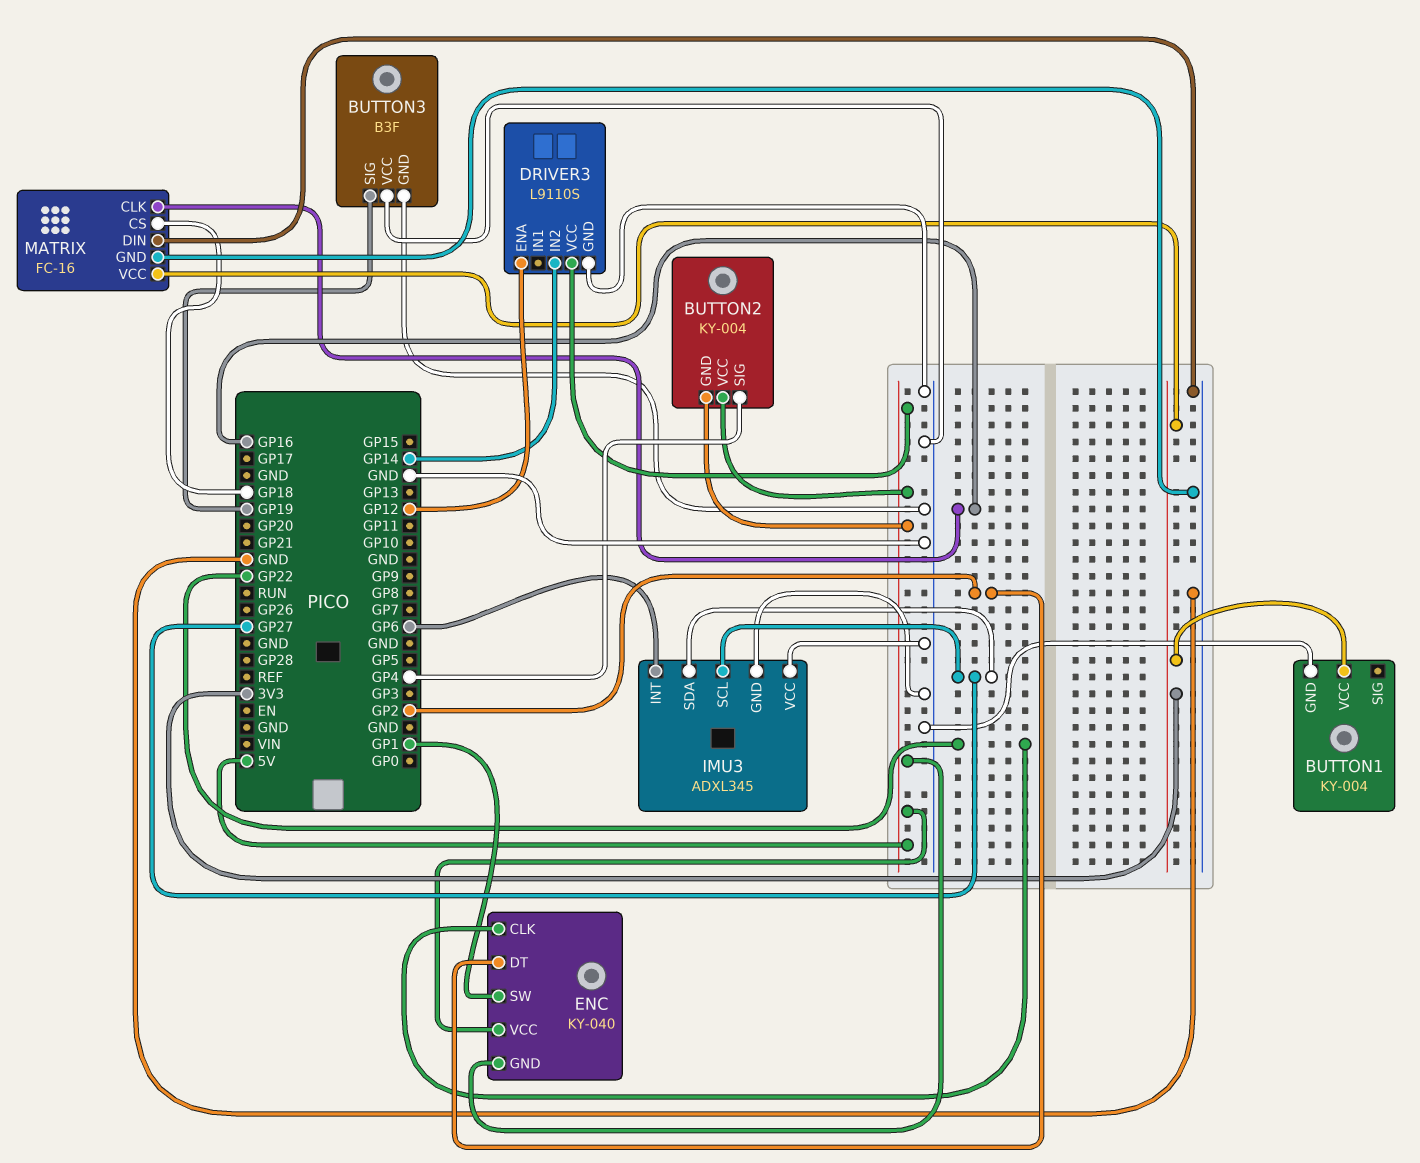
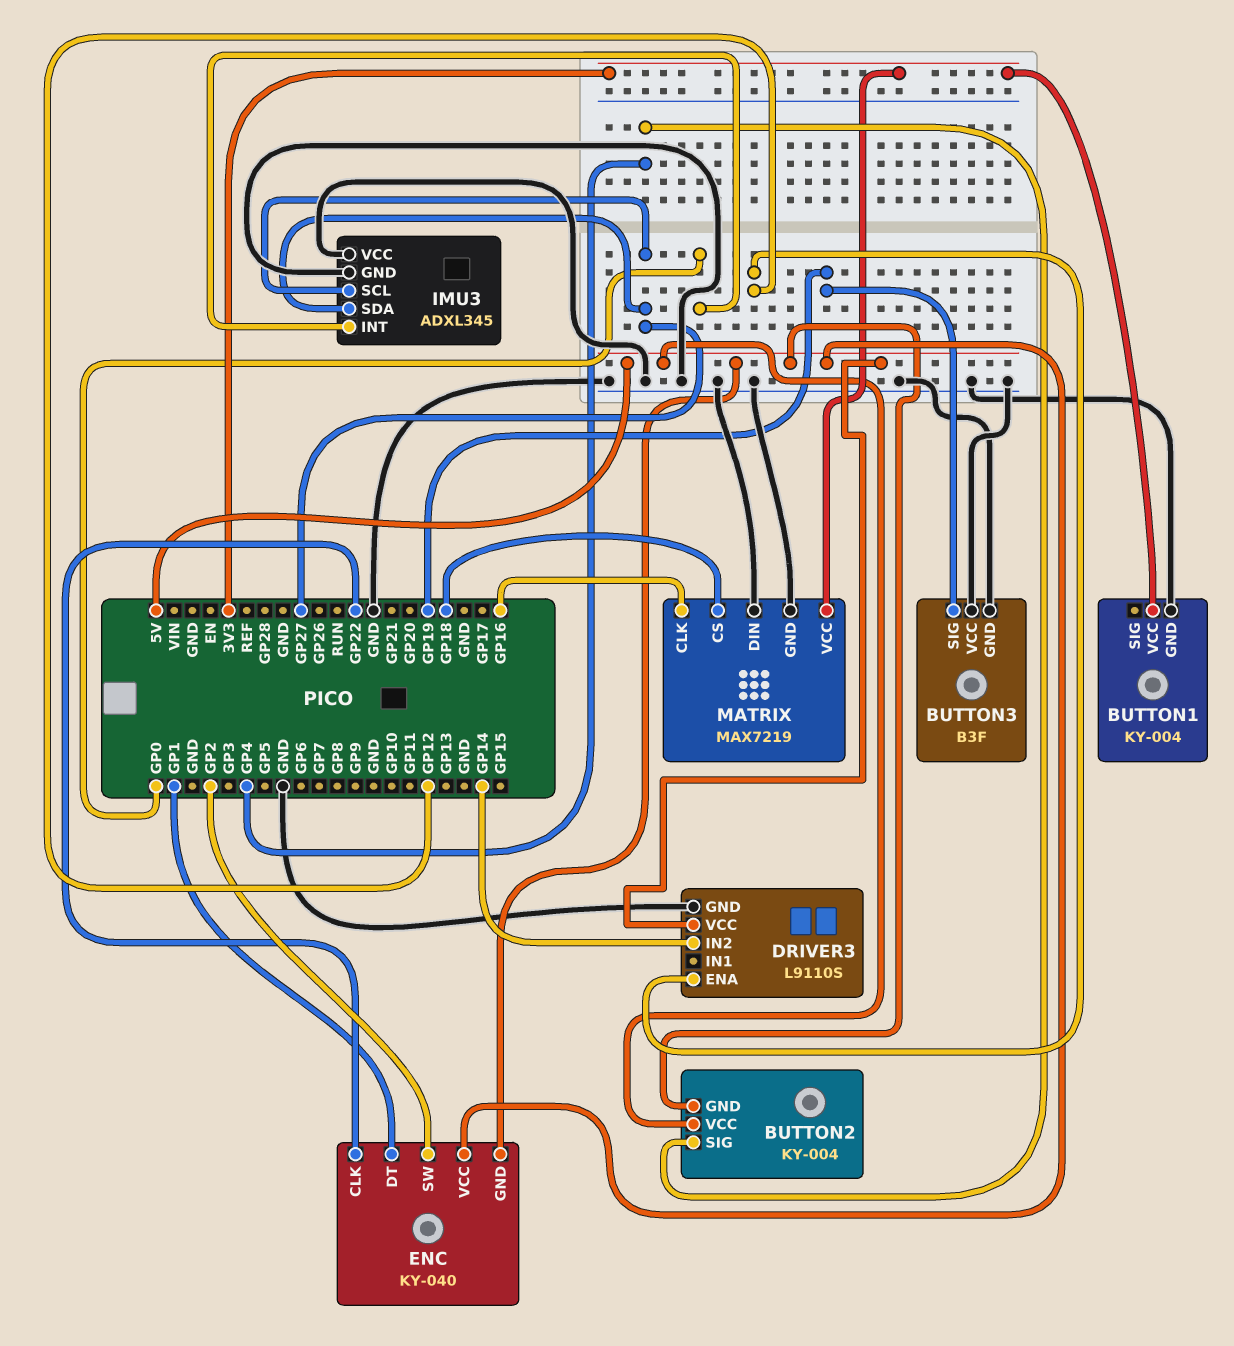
ENC pin DT: GP2 -> GP1
ENC pin SW: GP1 -> GP2
IMU3 pin INT: GP6 -> GP0
MATRIX: FC-16 -> MAX7219

